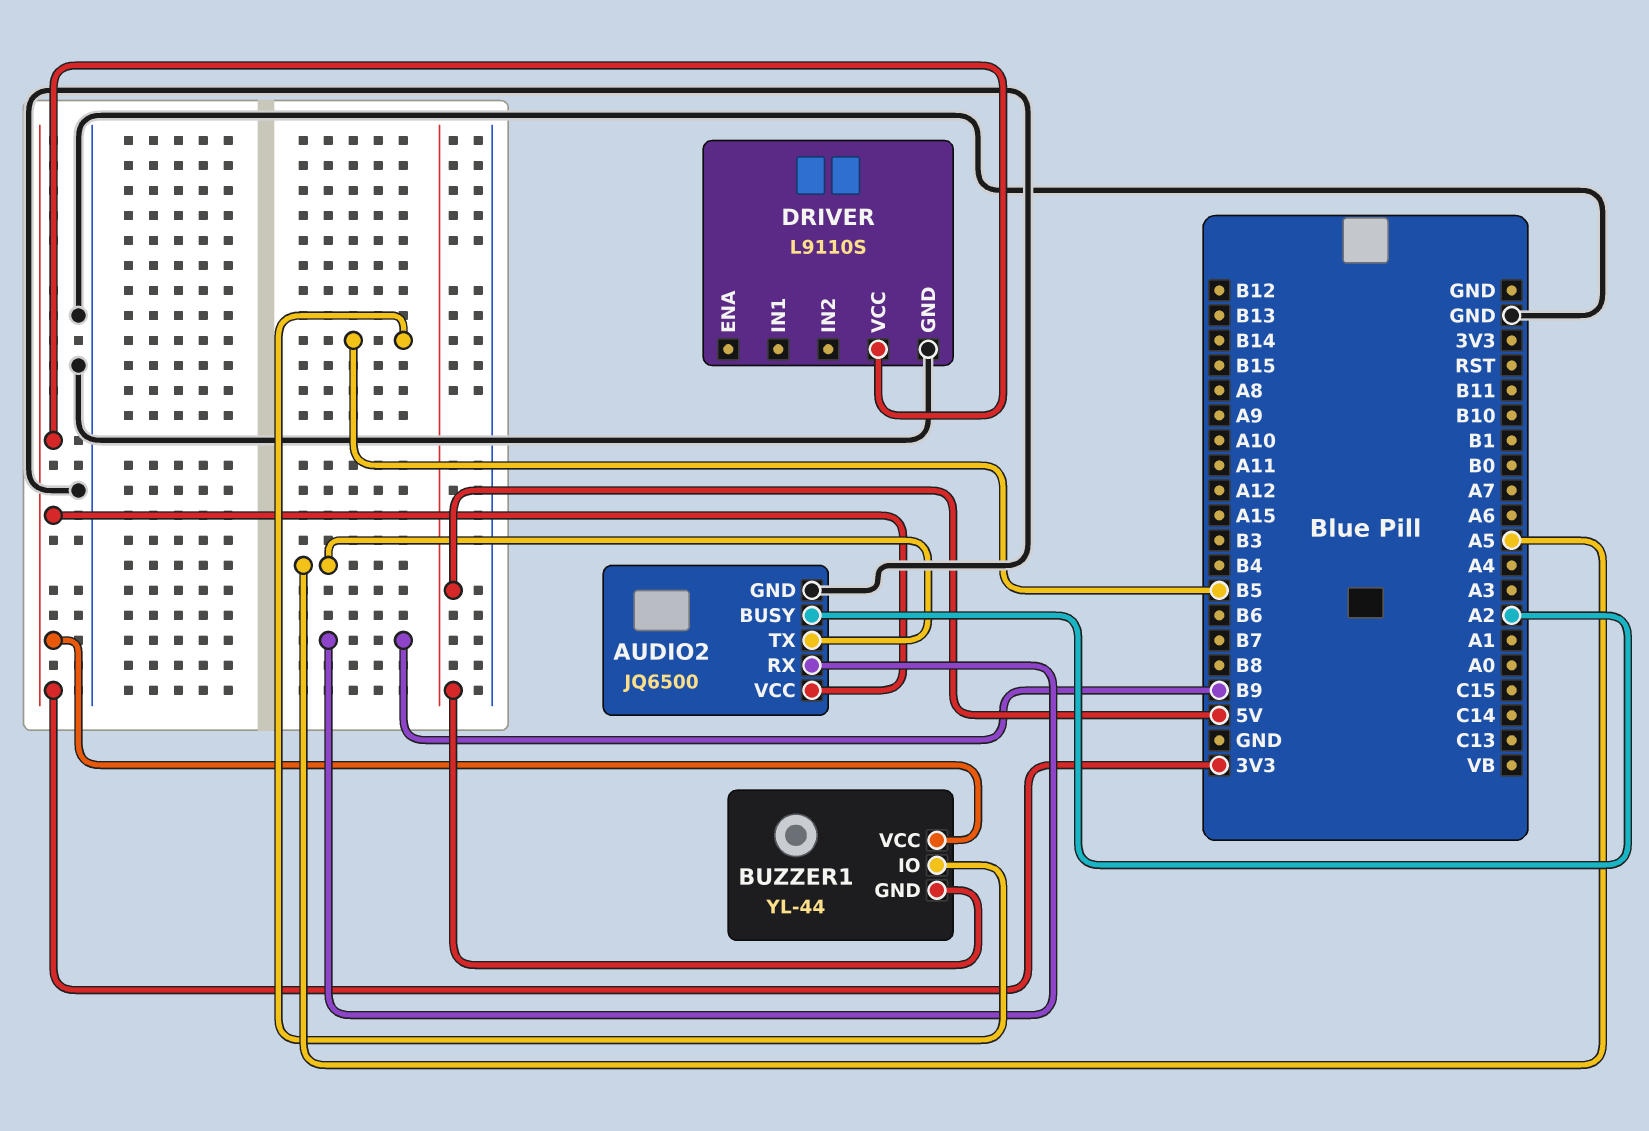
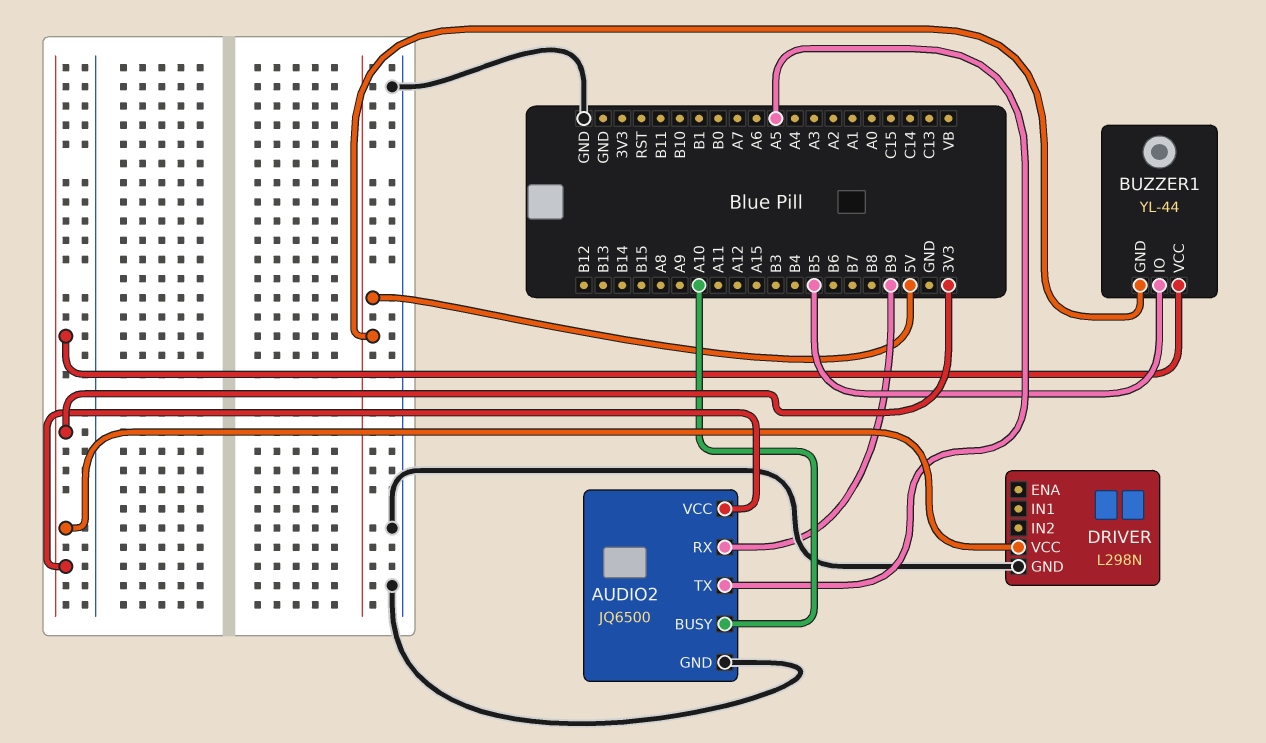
AUDIO2 pin BUSY: A2 -> A10
DRIVER: L9110S -> L298N

